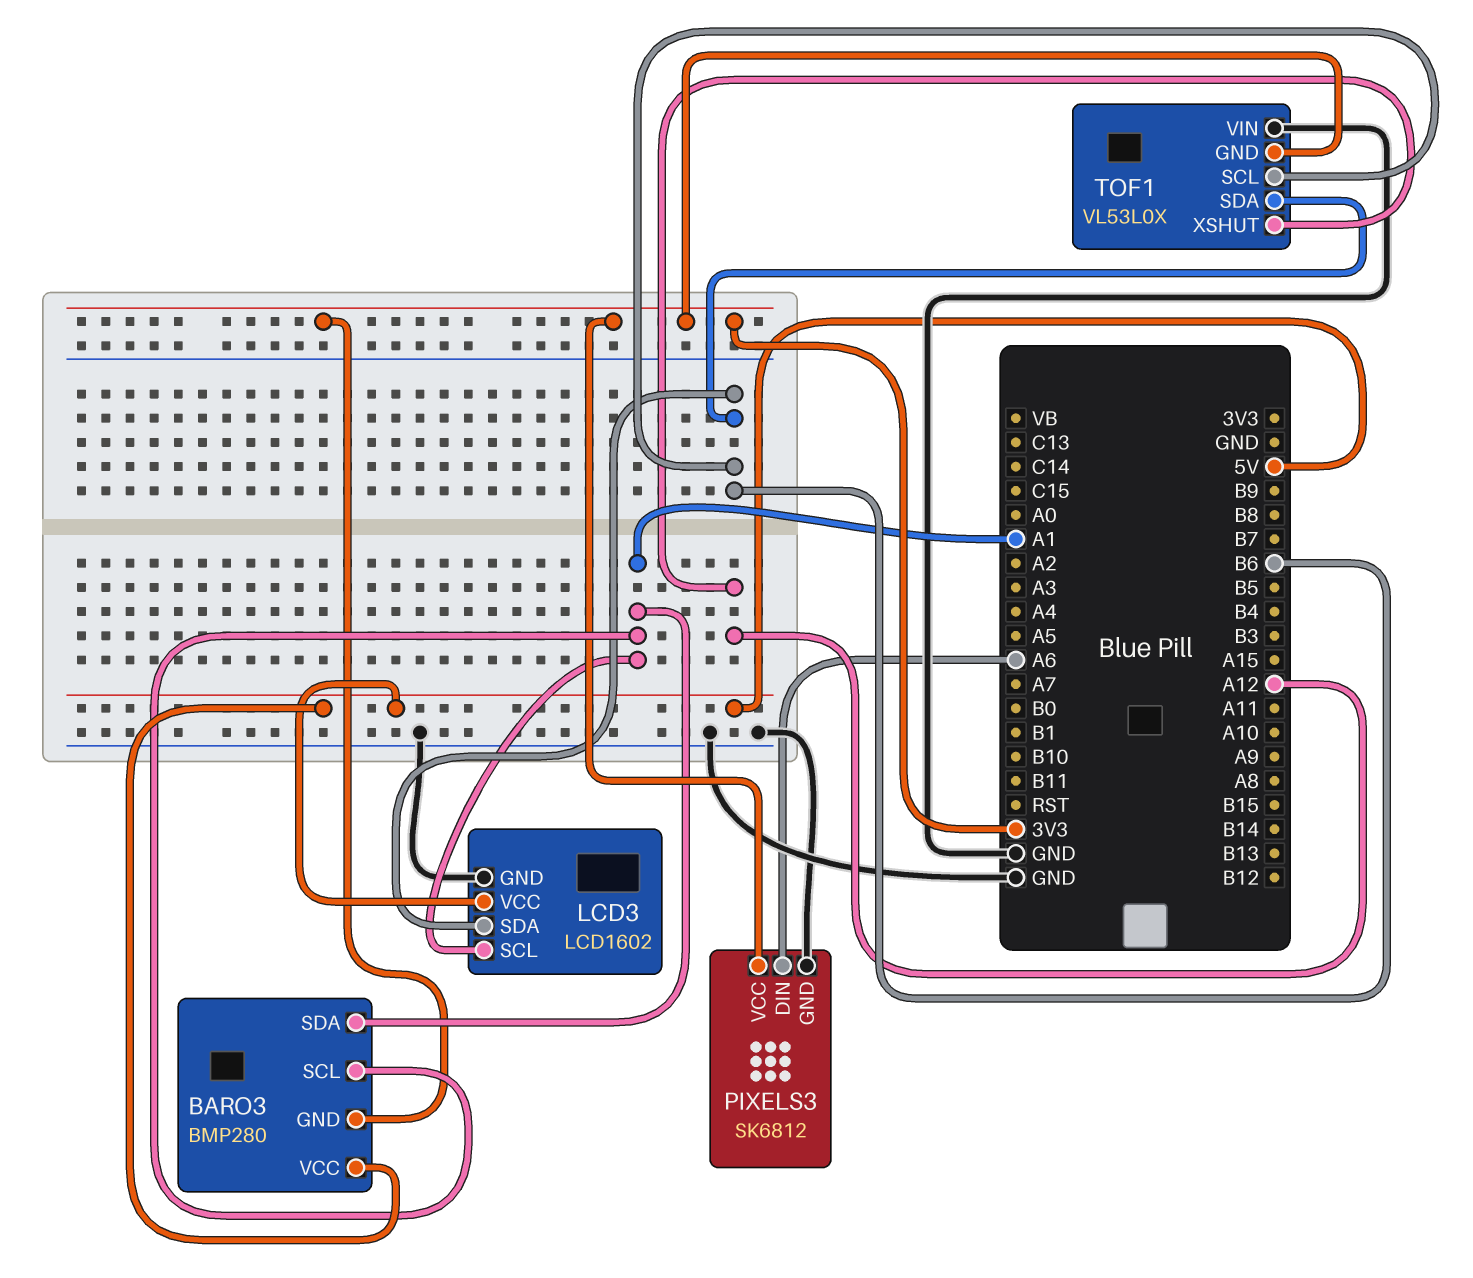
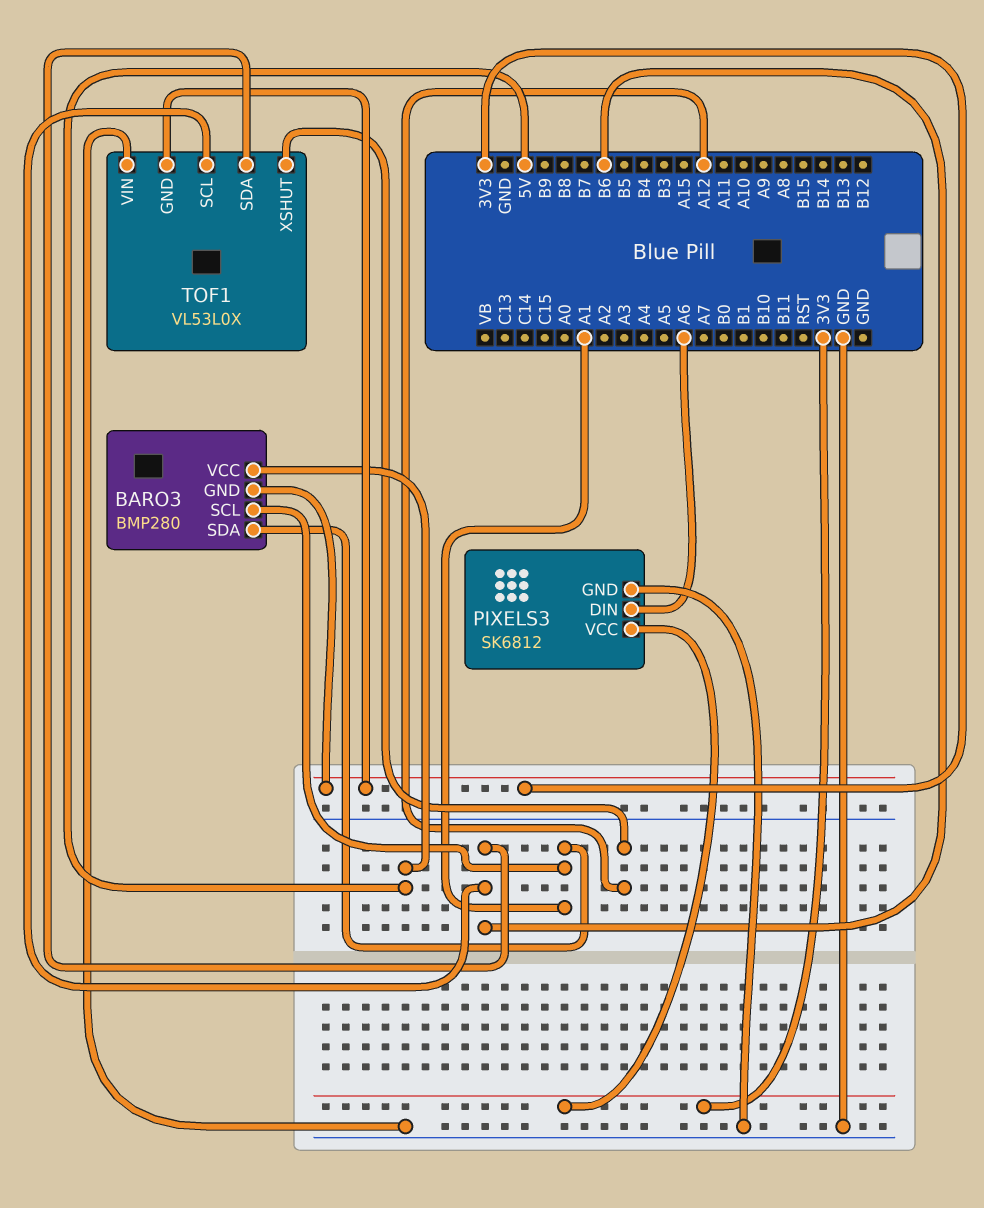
LCD3: LCD1602 -> none
LCD3 pin GND: GND -> none
LCD3 pin SCL: A1 -> none
LCD3 pin SDA: B6 -> none
LCD3 pin VCC: 5V -> none

